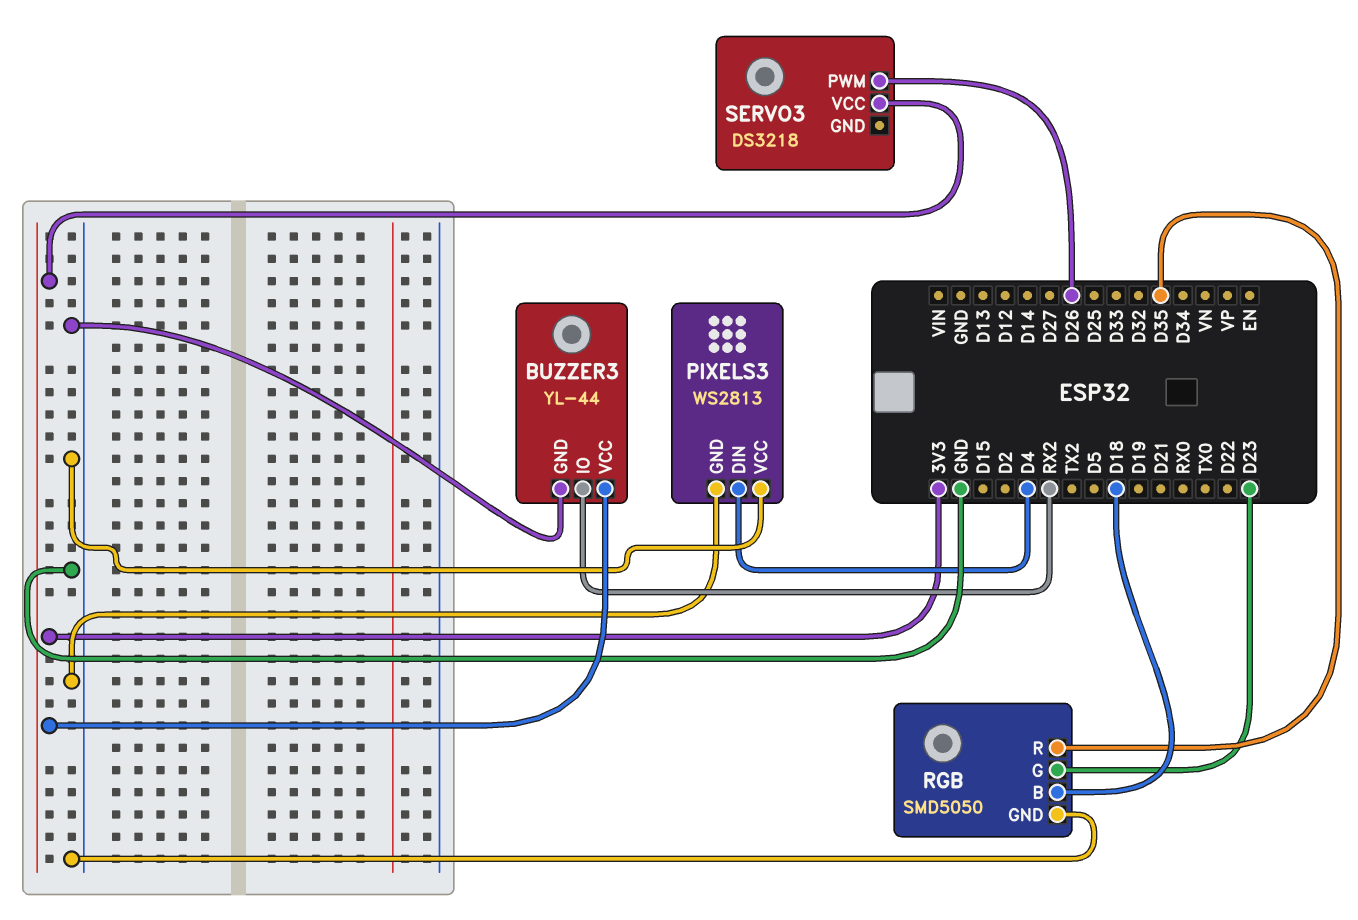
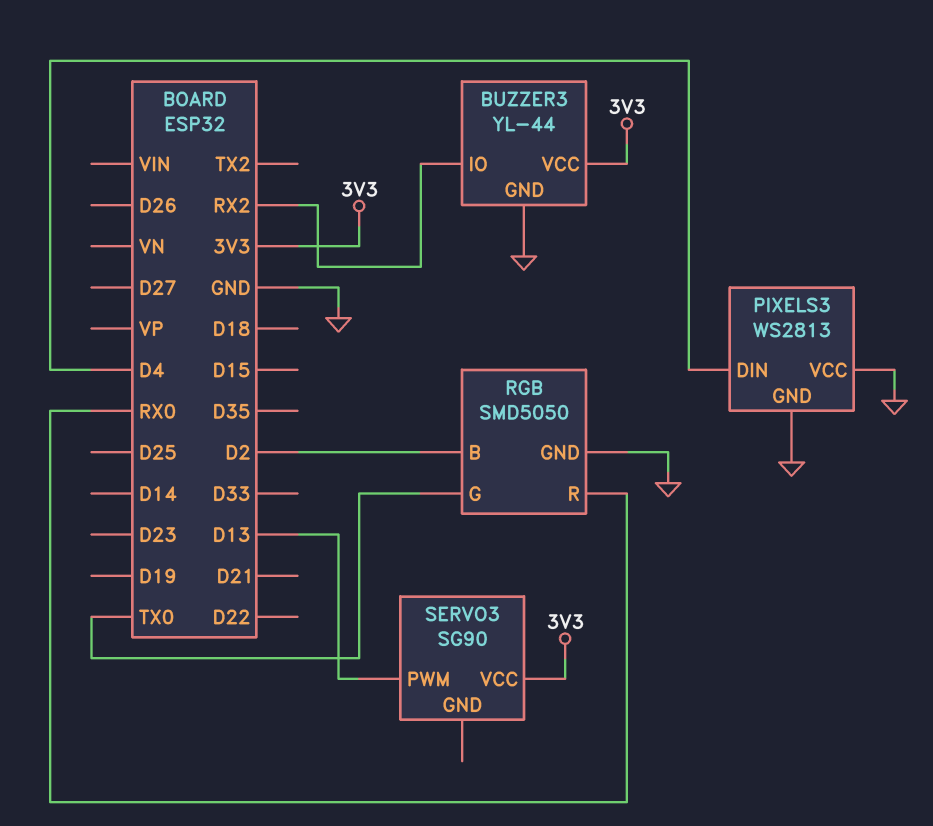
RGB pin B: D18 -> D2
RGB pin G: D23 -> TX0
RGB pin R: D35 -> RX0
SERVO3: DS3218 -> SG90
SERVO3 pin PWM: D26 -> D13

